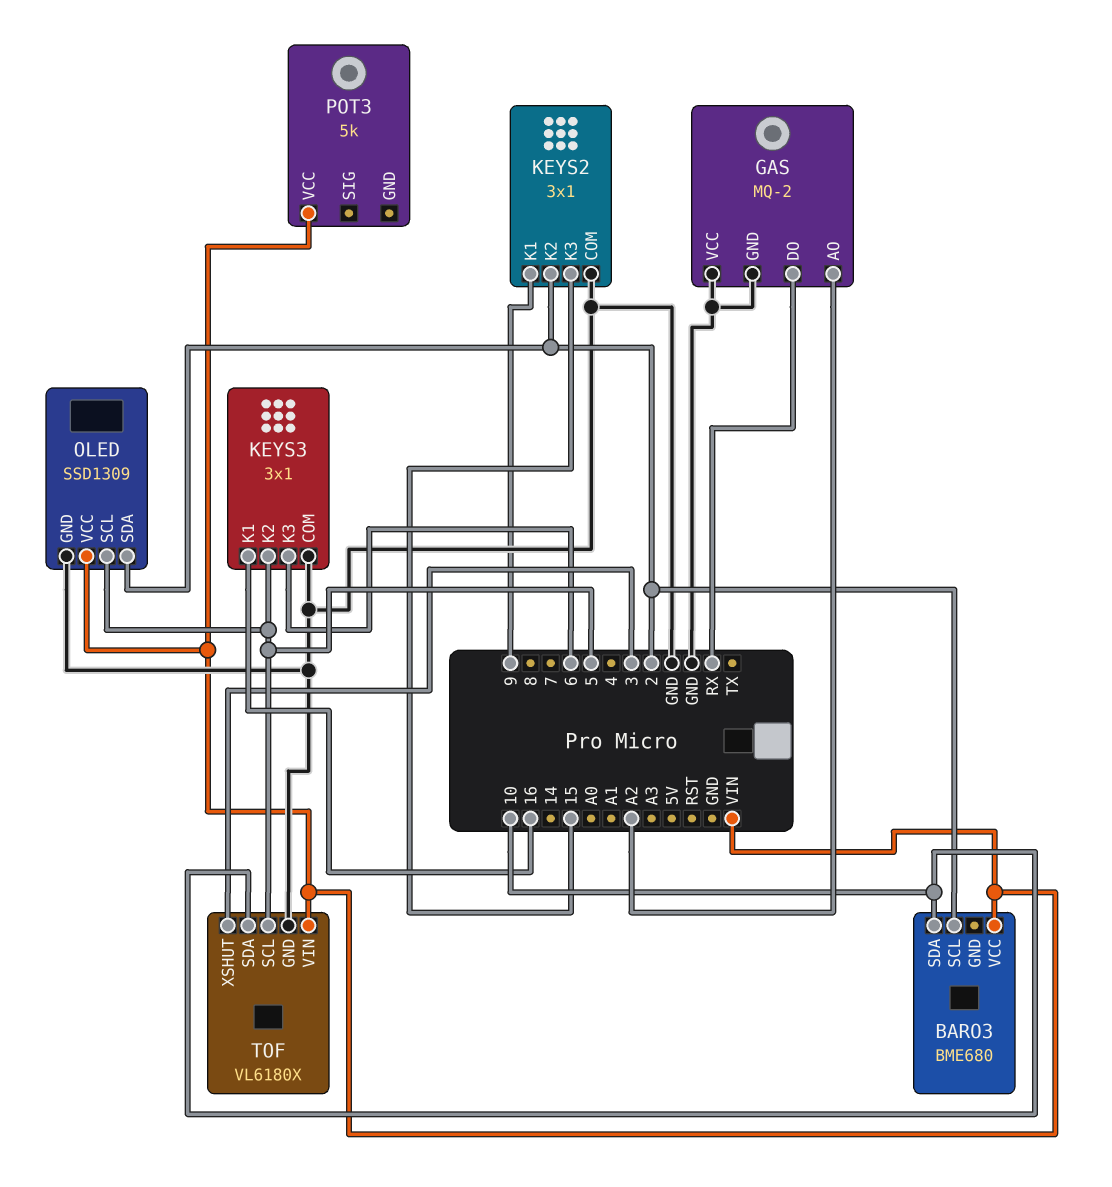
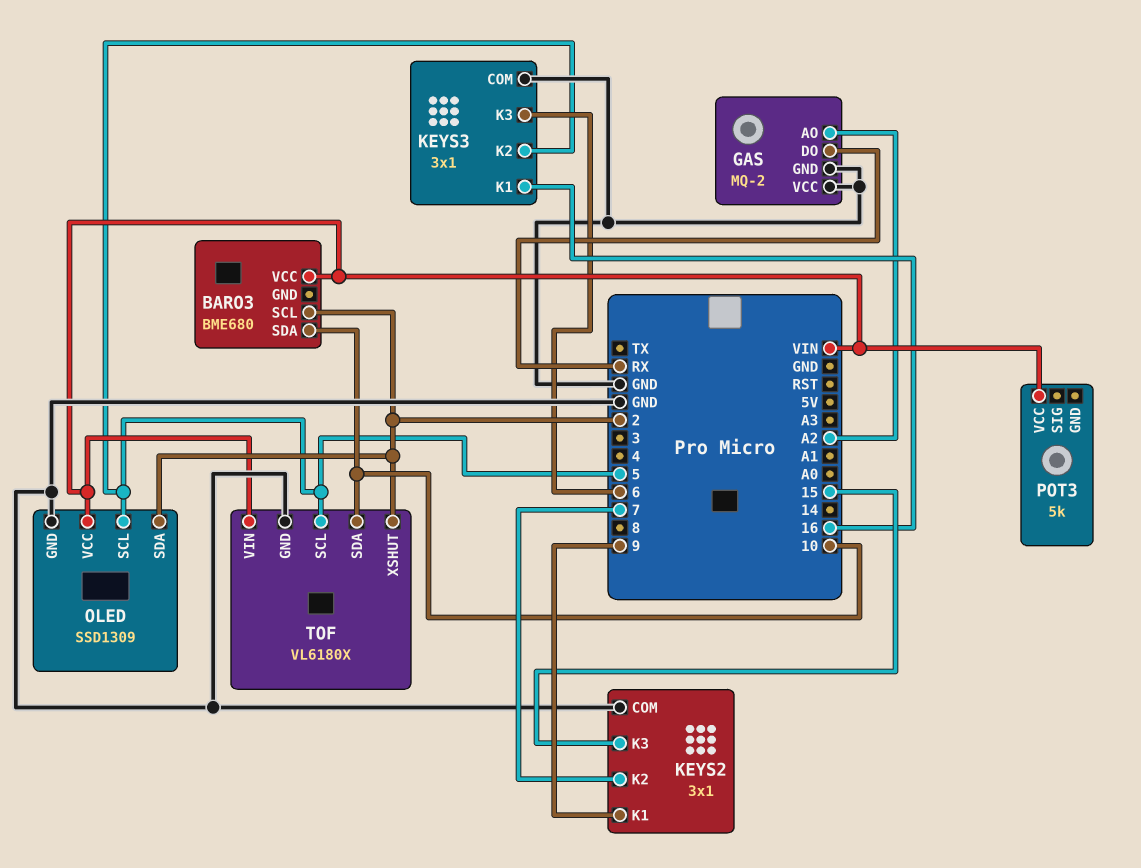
KEYS2 pin K2: 2 -> 7
TOF pin XSHUT: 3 -> 2

